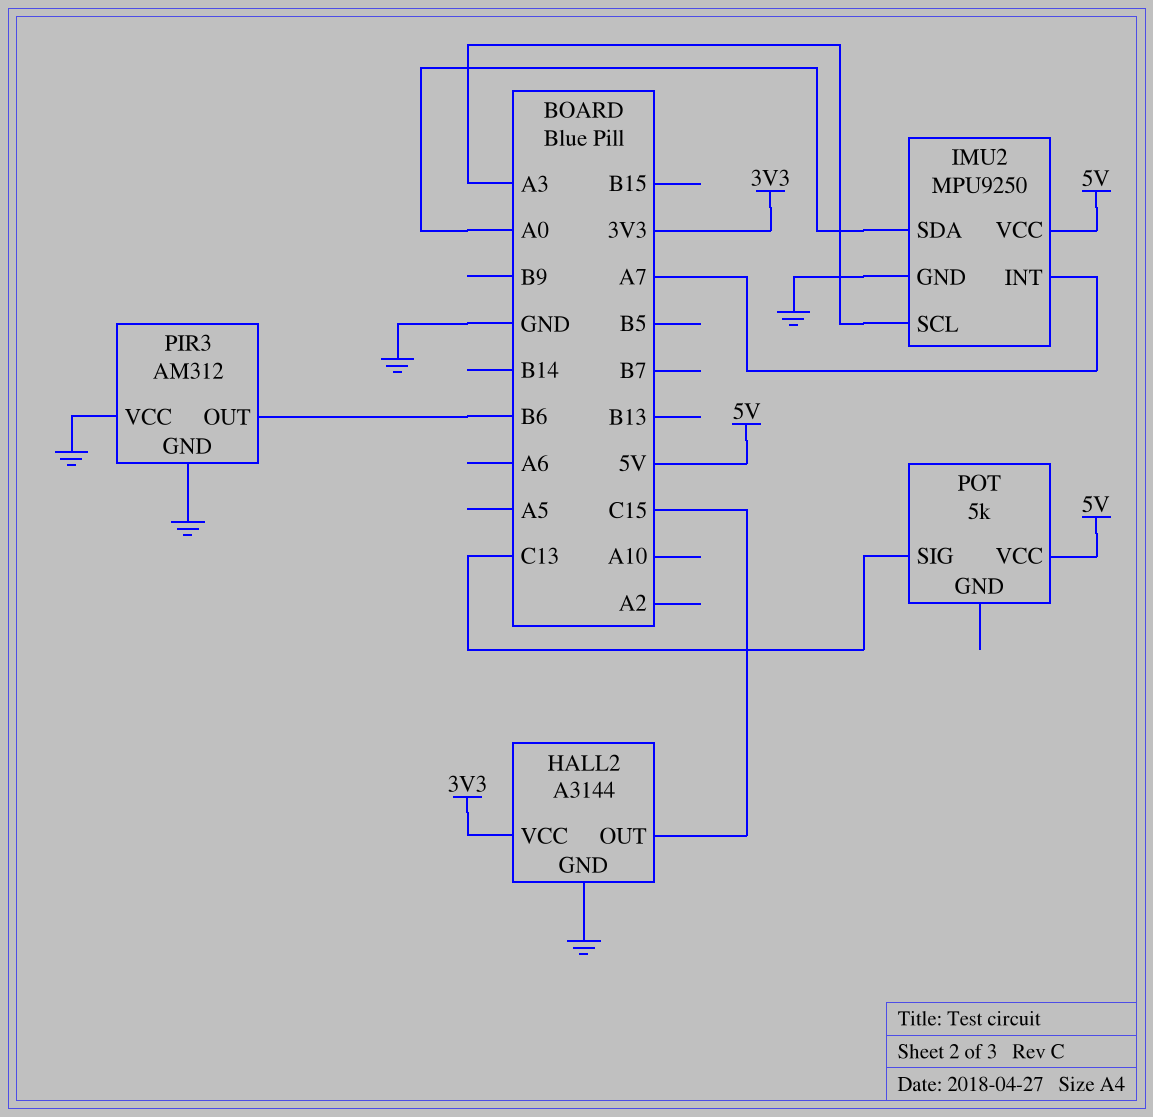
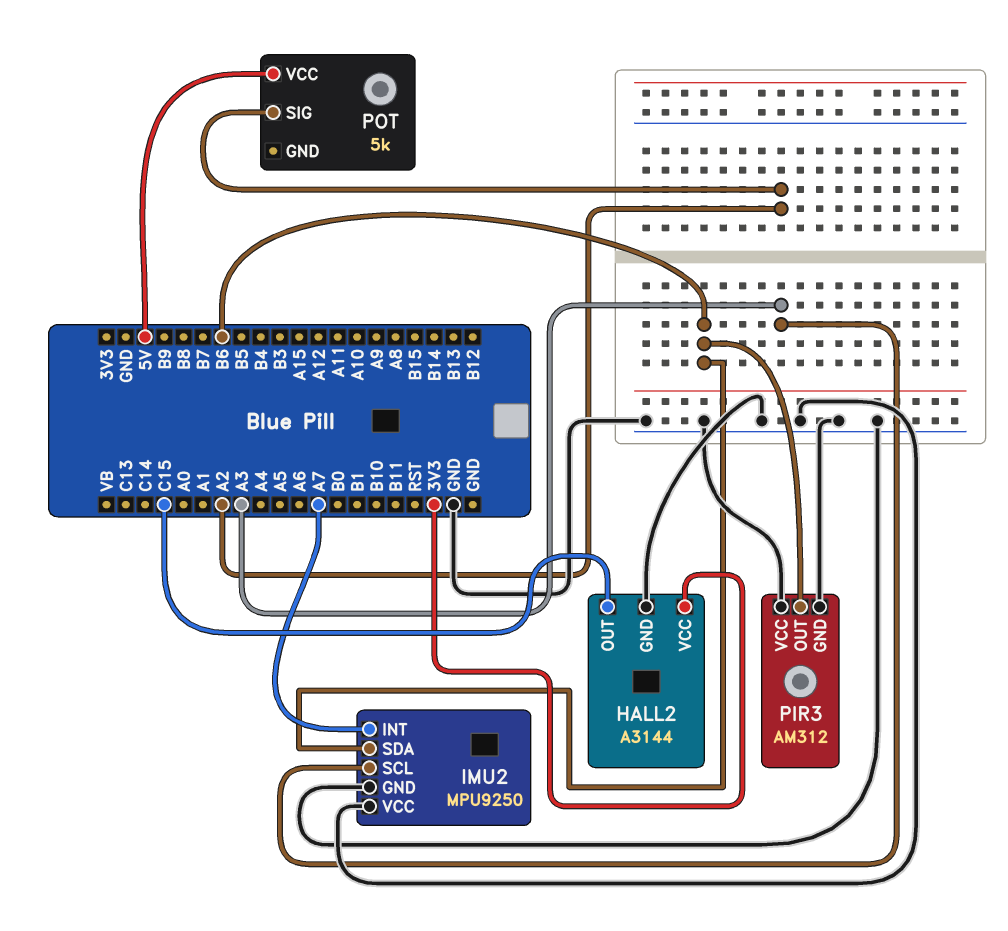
IMU2 pin SDA: A0 -> B6
IMU2 pin VCC: 5V -> GND
POT pin SIG: C13 -> A2

